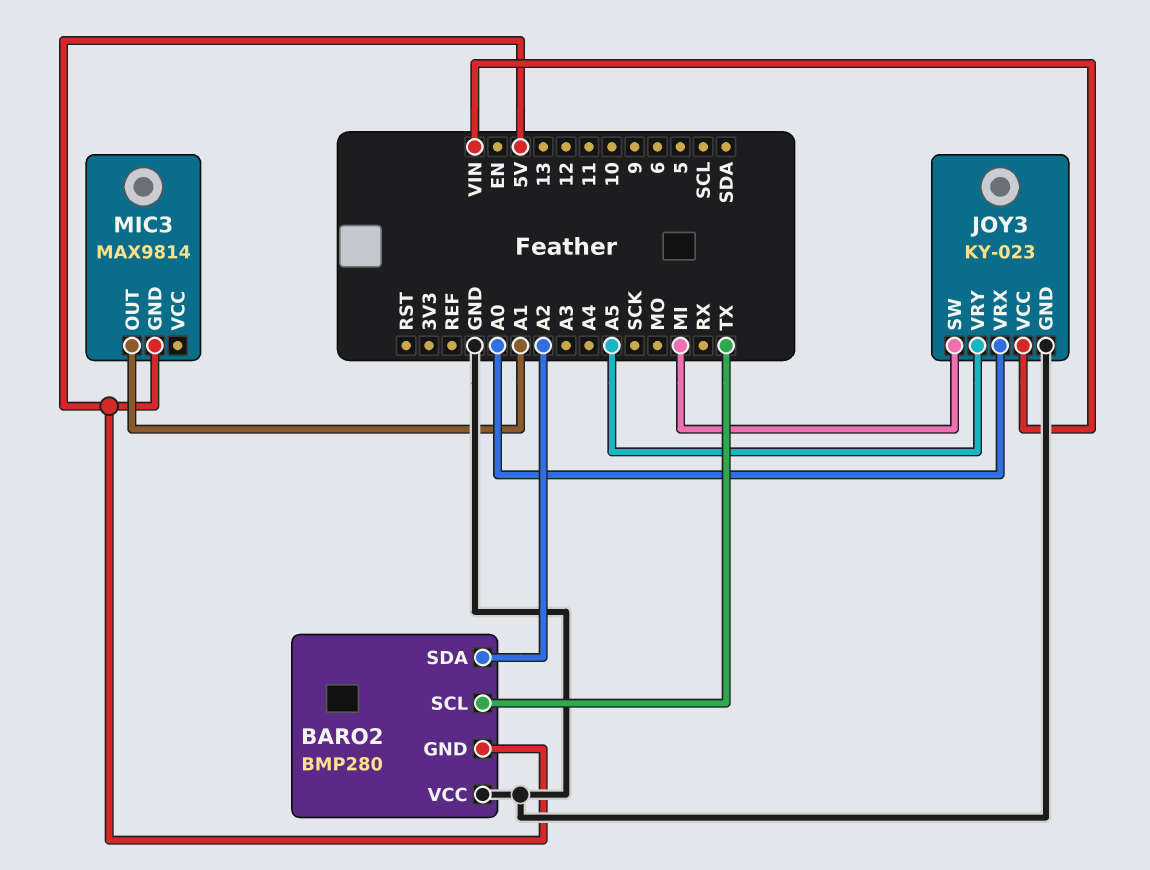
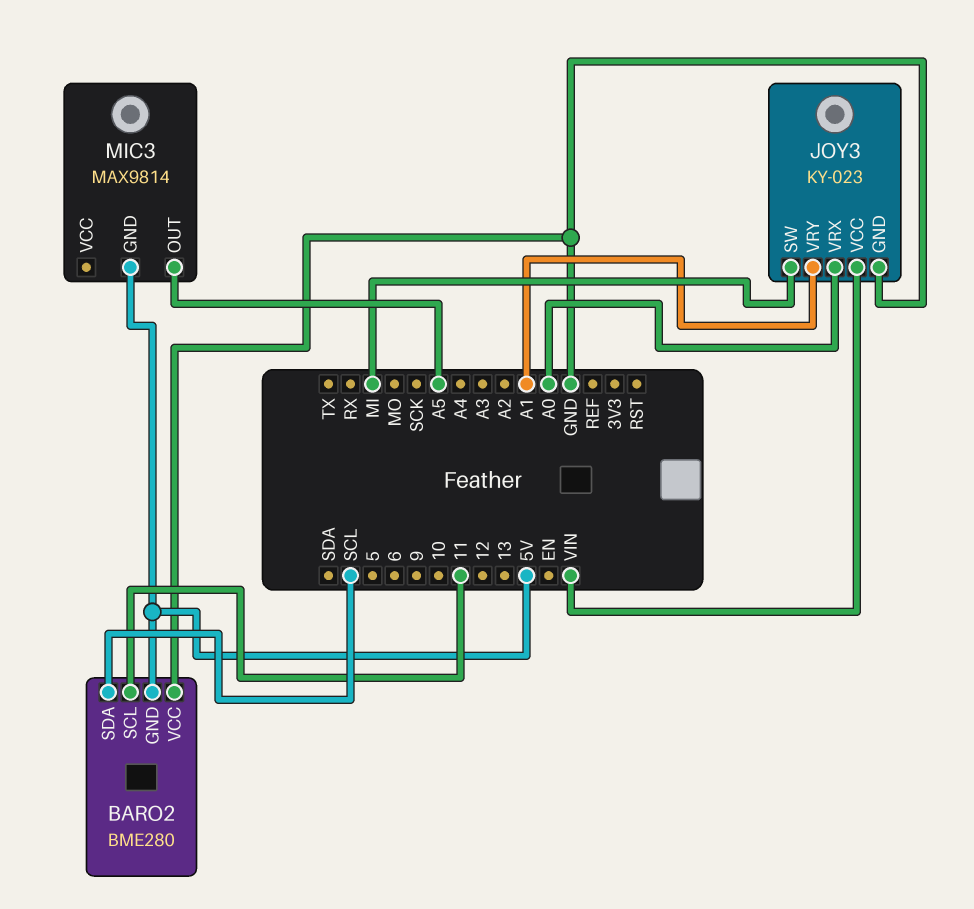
BARO2: BMP280 -> BME280
BARO2 pin SCL: TX -> 11
BARO2 pin SDA: A2 -> SCL
JOY3 pin VRY: A5 -> A1
MIC3 pin OUT: A1 -> A5

